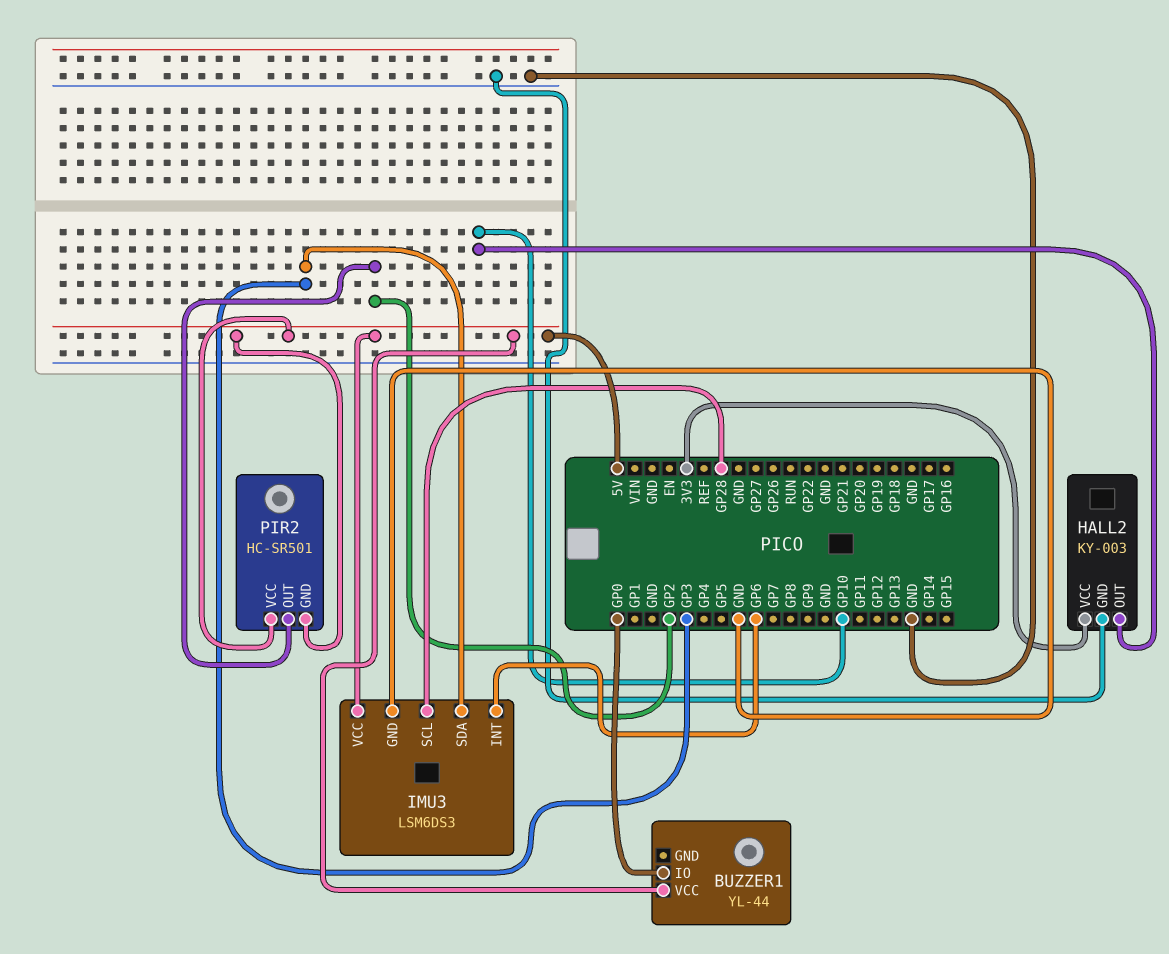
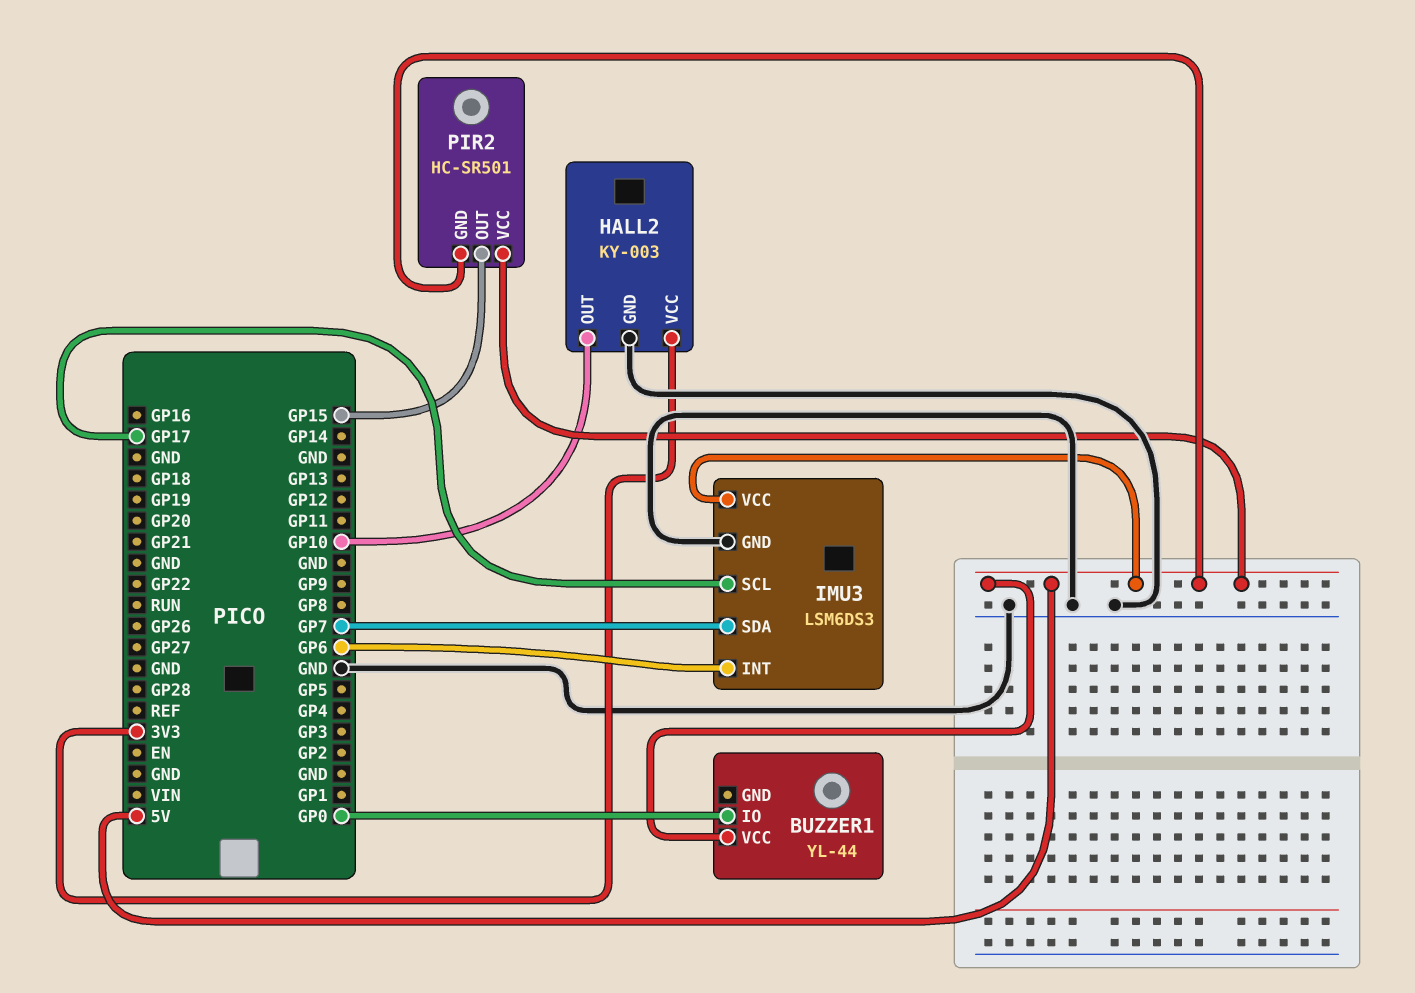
IMU3 pin SCL: GP28 -> GP17
IMU3 pin SDA: GP3 -> GP7
PIR2 pin OUT: GP2 -> GP15

